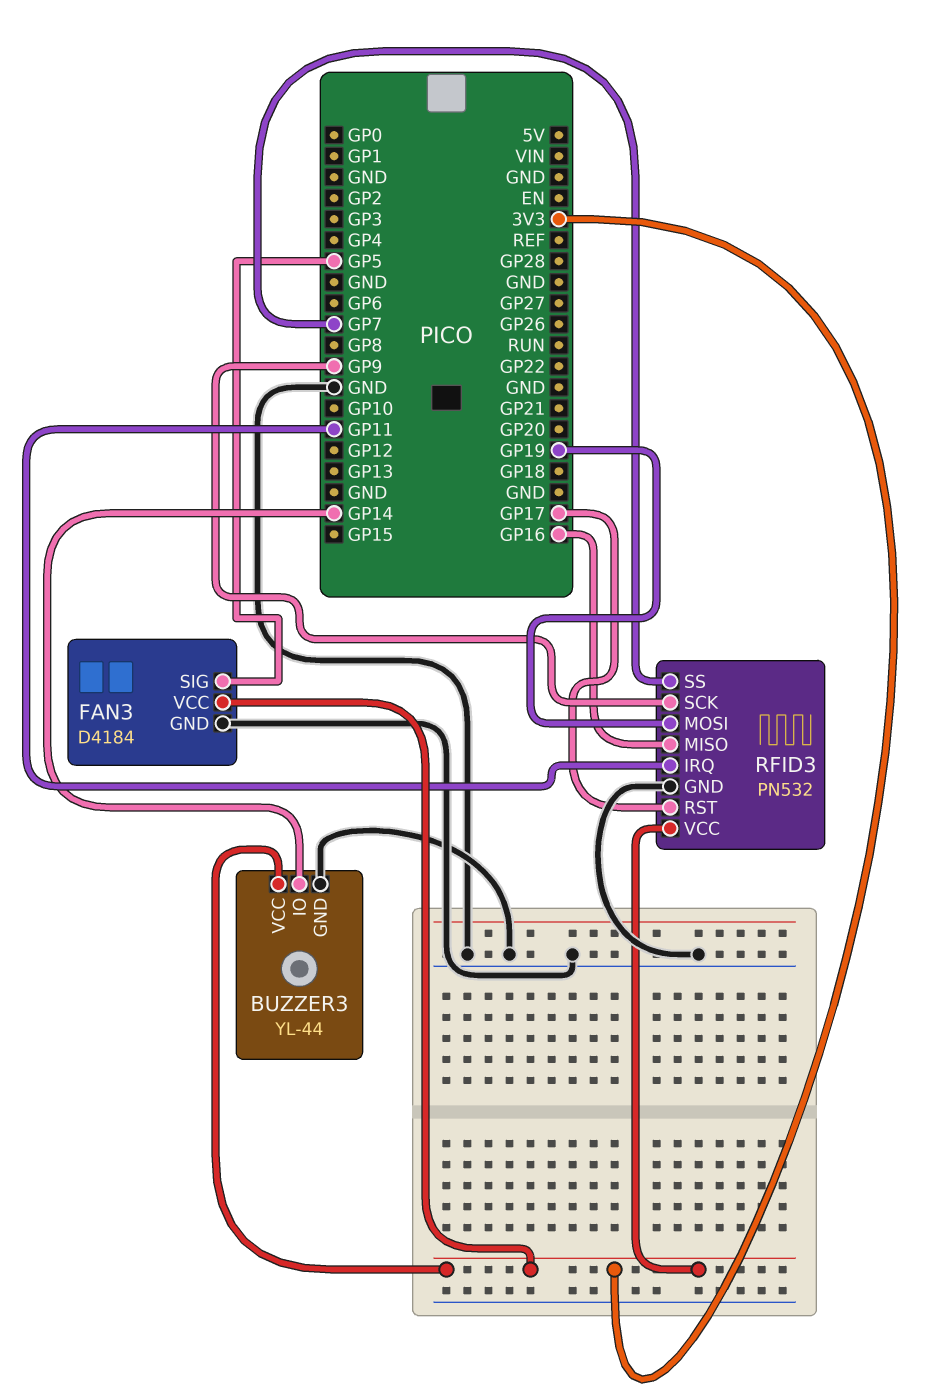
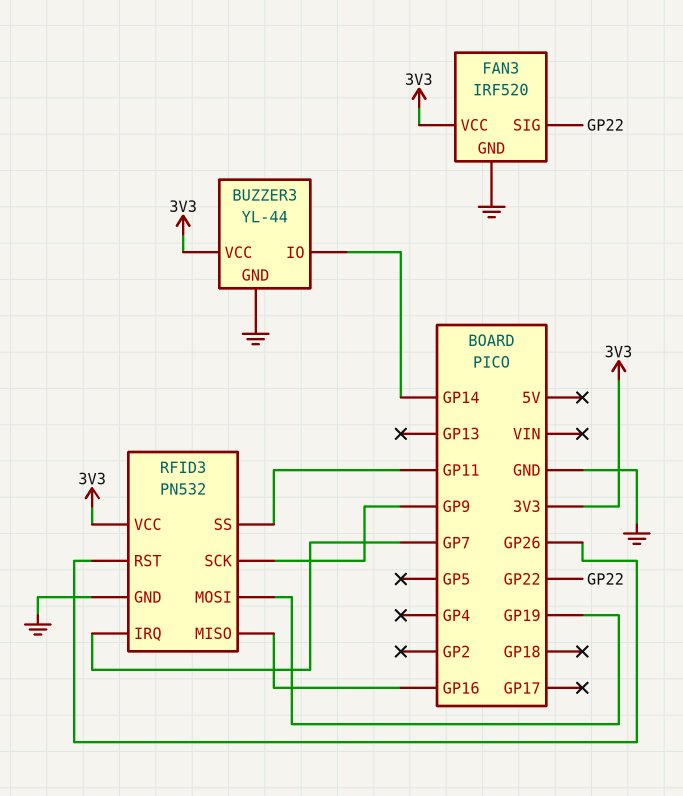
FAN3: D4184 -> IRF520
FAN3 pin SIG: GP5 -> GP22
RFID3 pin IRQ: GP11 -> GP7
RFID3 pin RST: GP17 -> GP26
RFID3 pin SS: GP7 -> GP11

